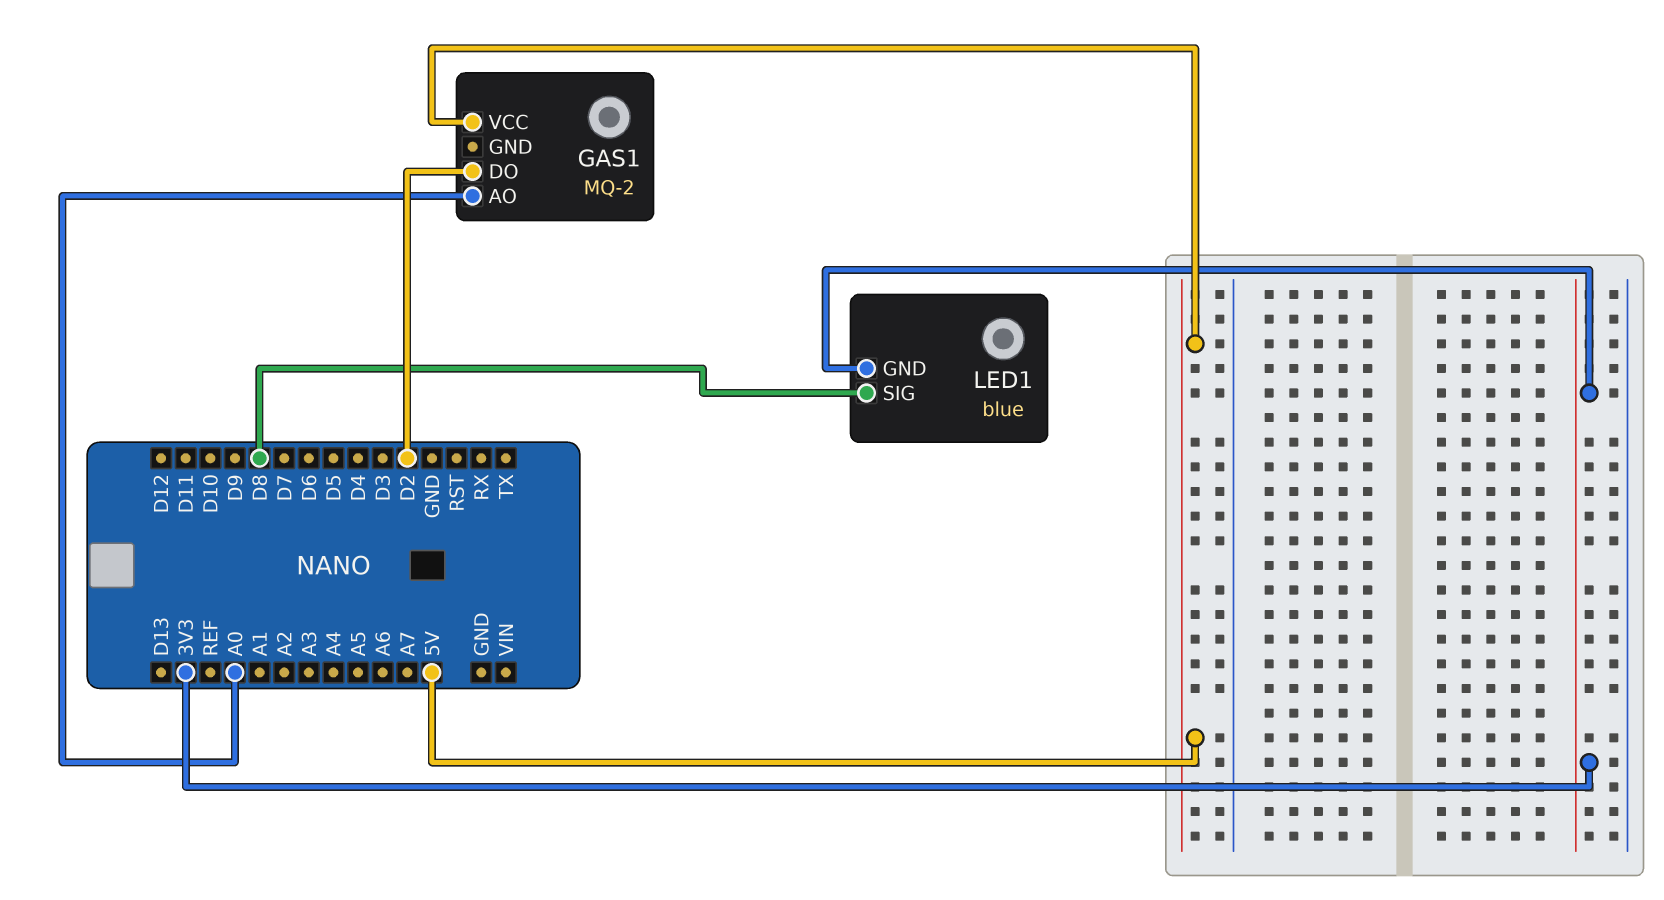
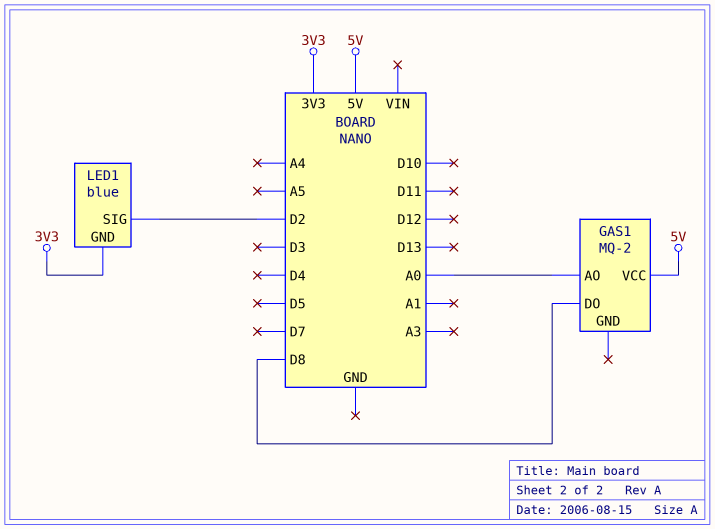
GAS1 pin DO: D2 -> D8
LED1 pin SIG: D8 -> D2

